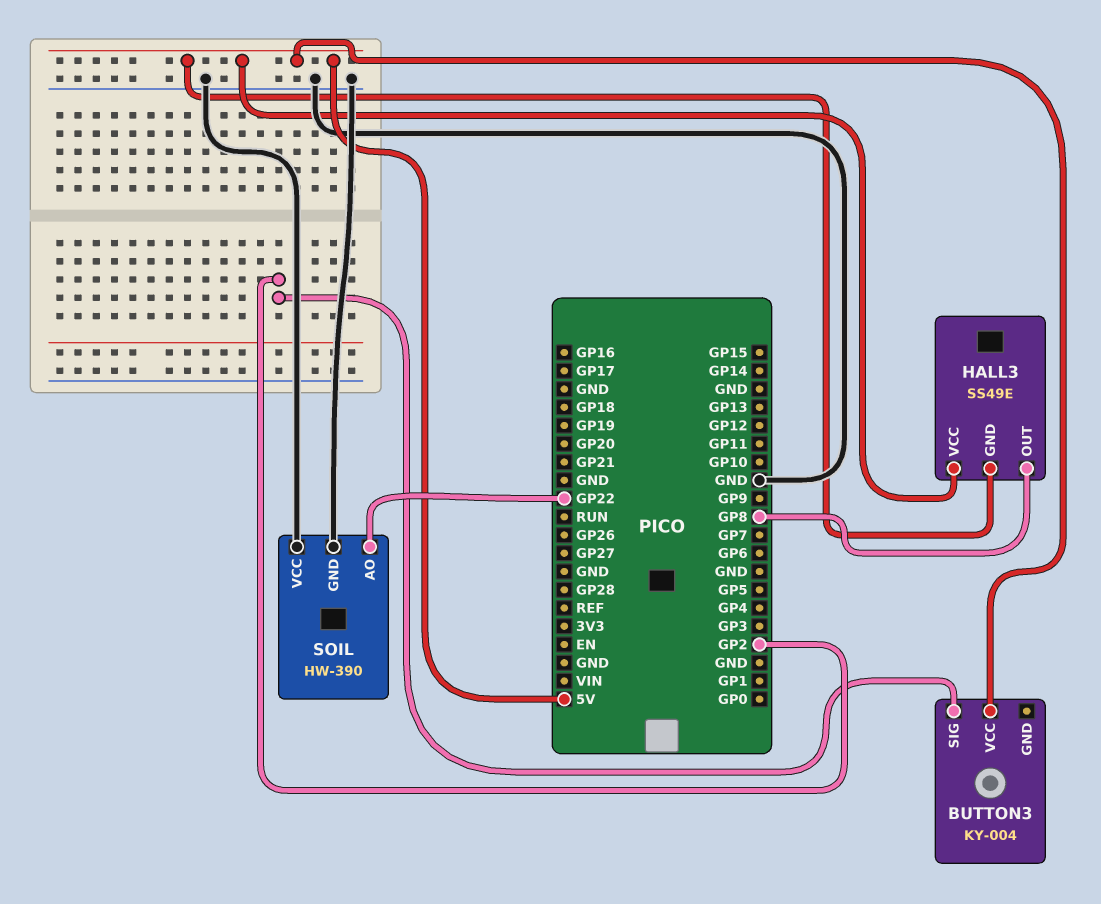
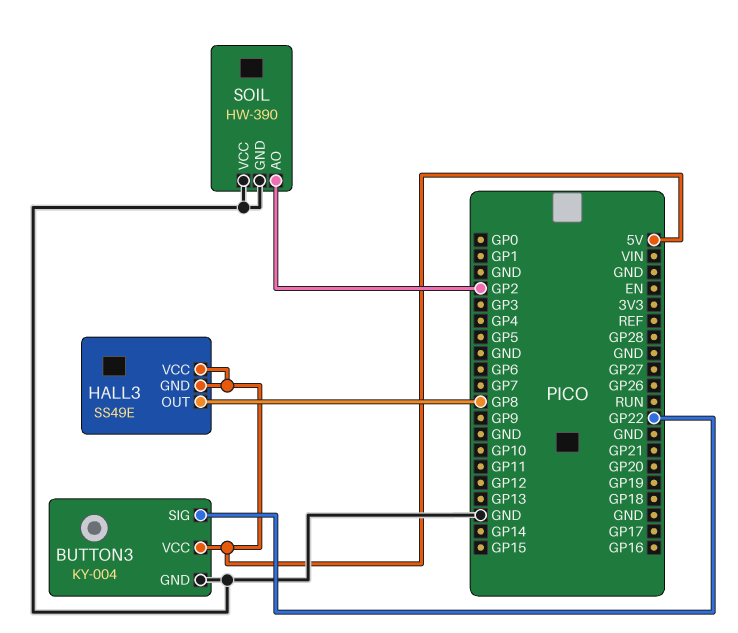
BUTTON3 pin GND: none -> GND
BUTTON3 pin SIG: GP2 -> GP22
SOIL pin AO: GP22 -> GP2

